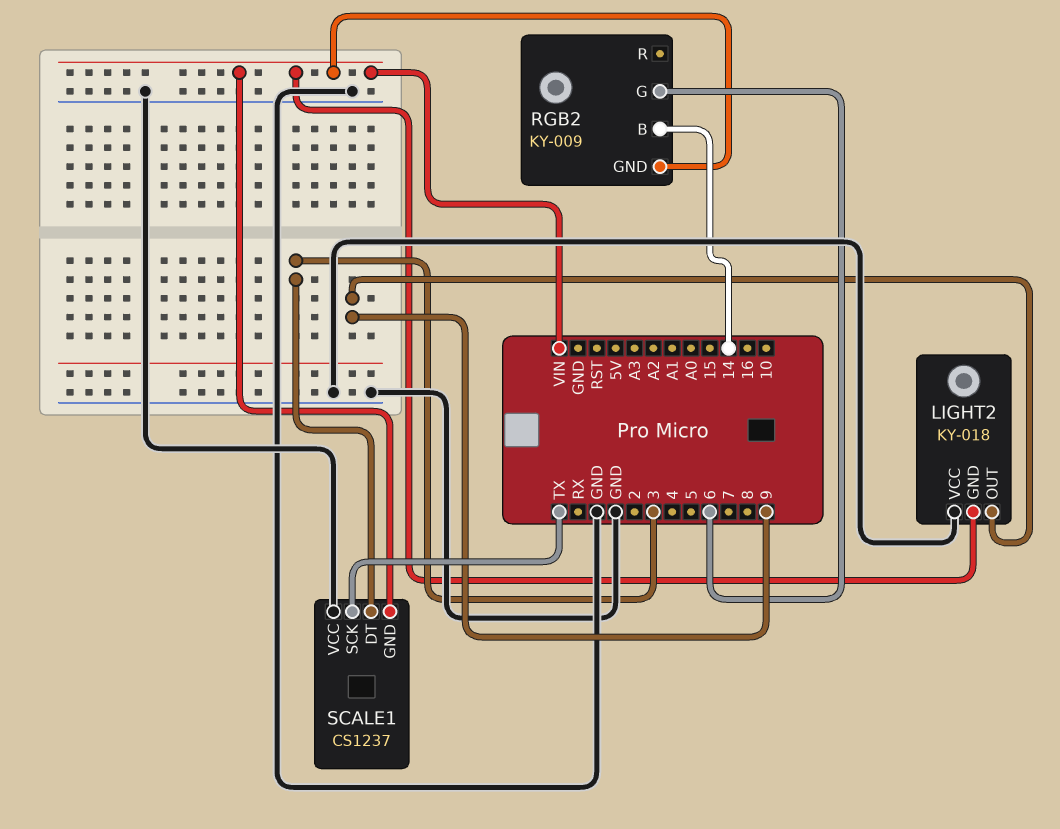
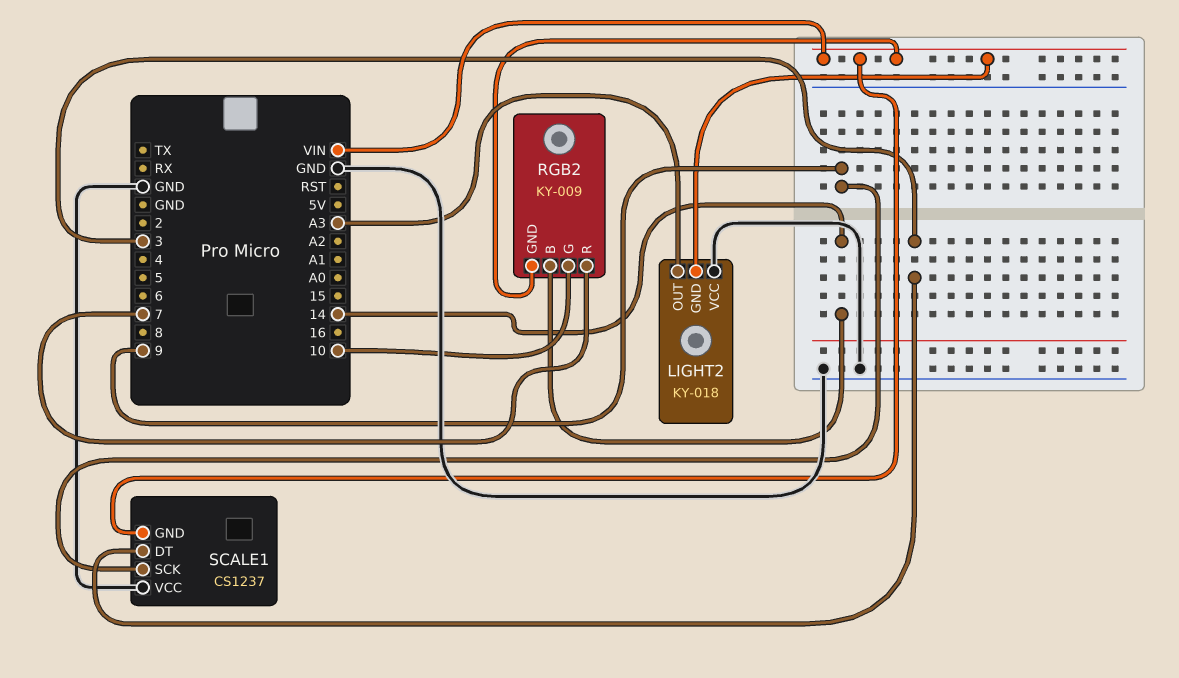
LIGHT2 pin OUT: 9 -> A3
RGB2 pin G: 6 -> 10
RGB2 pin R: none -> 7
SCALE1 pin SCK: TX -> 9

